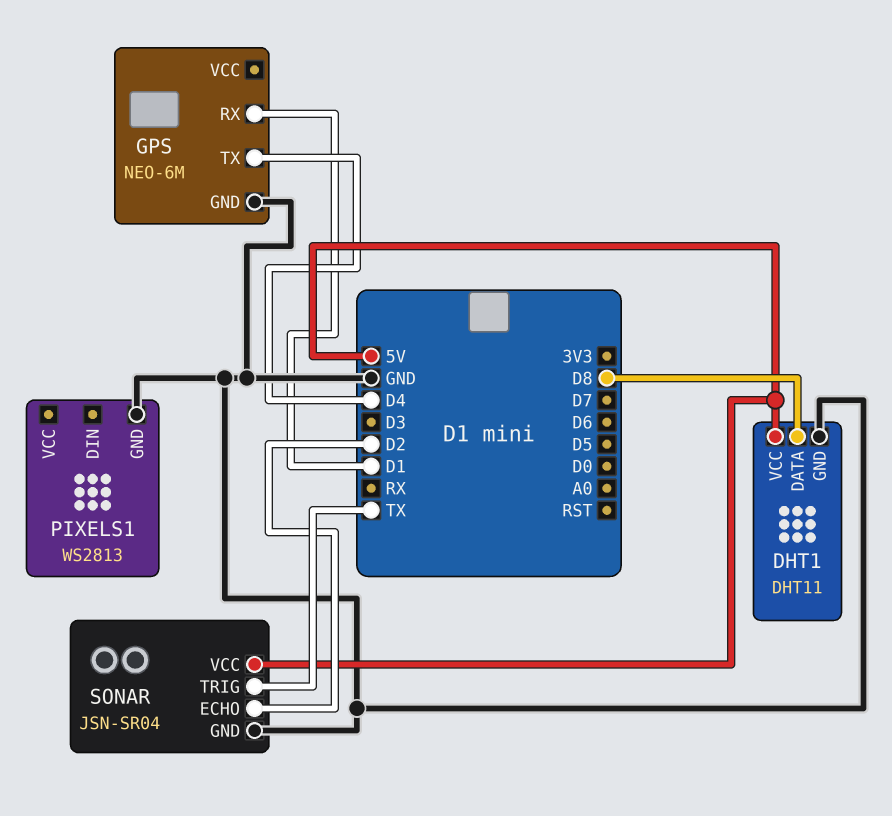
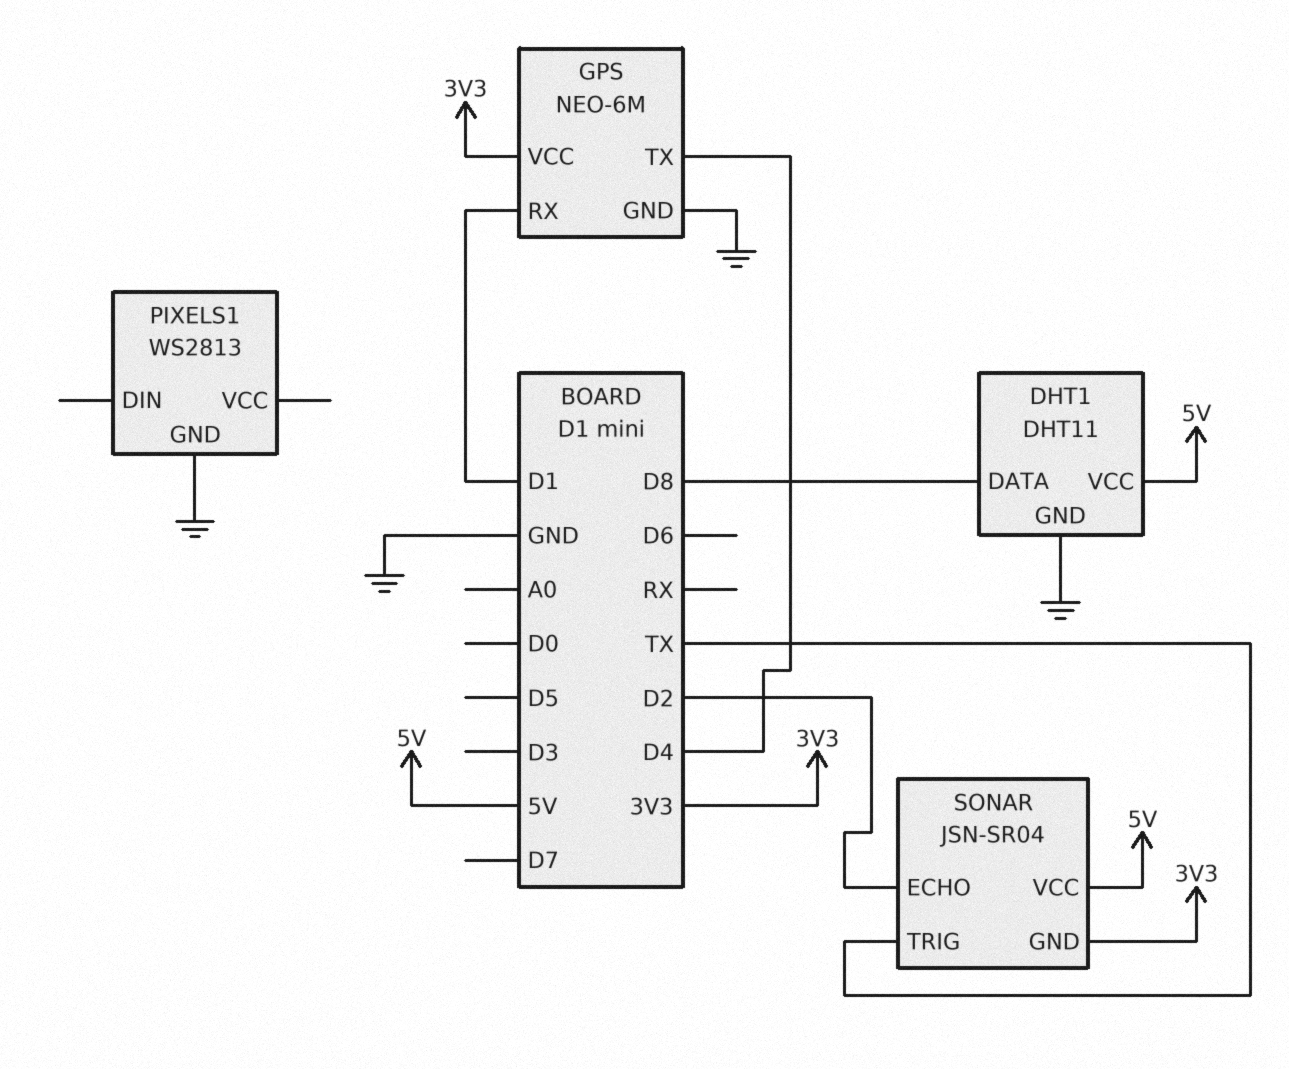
GPS pin VCC: none -> 3V3
SONAR pin GND: GND -> 3V3

